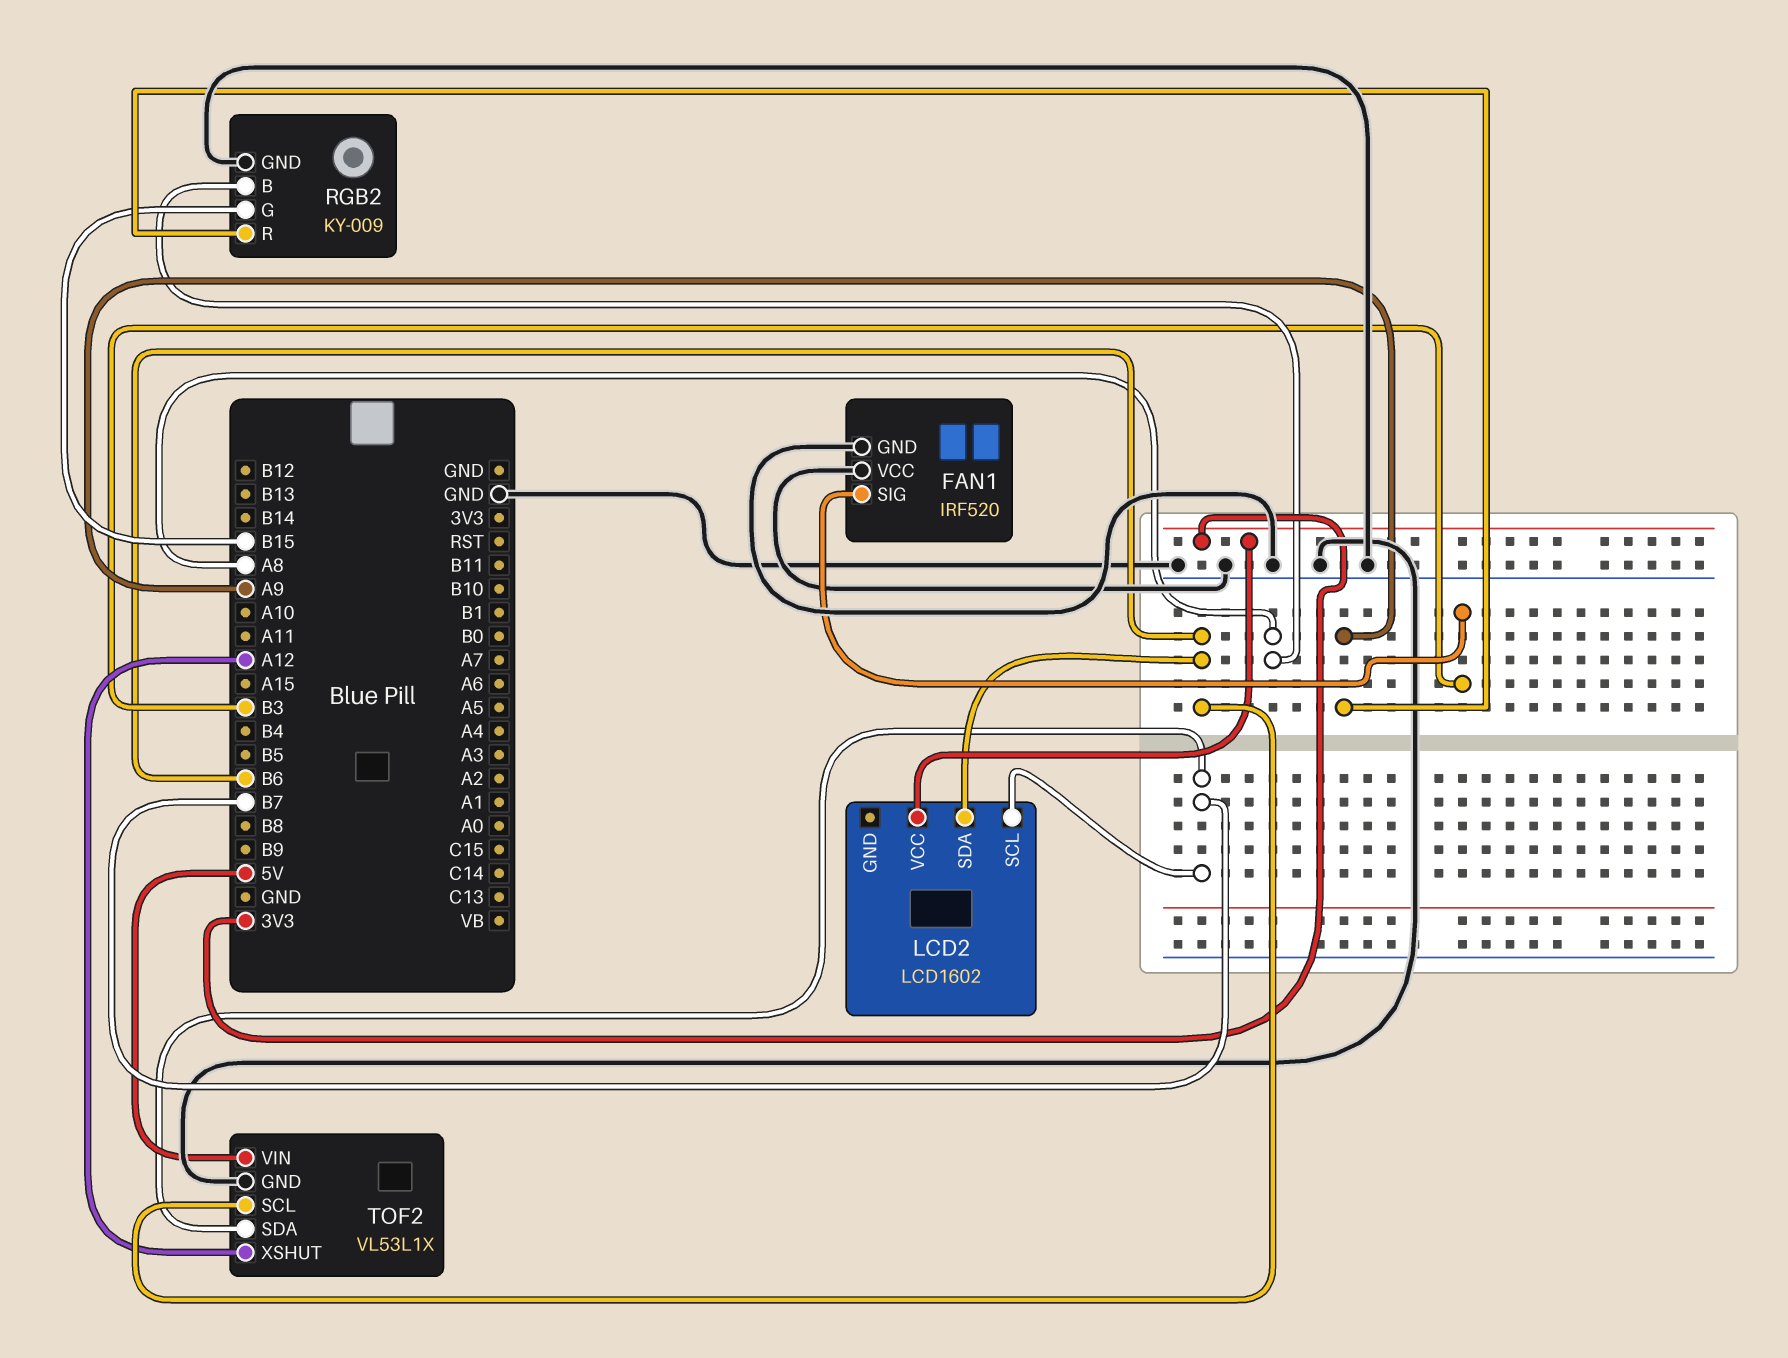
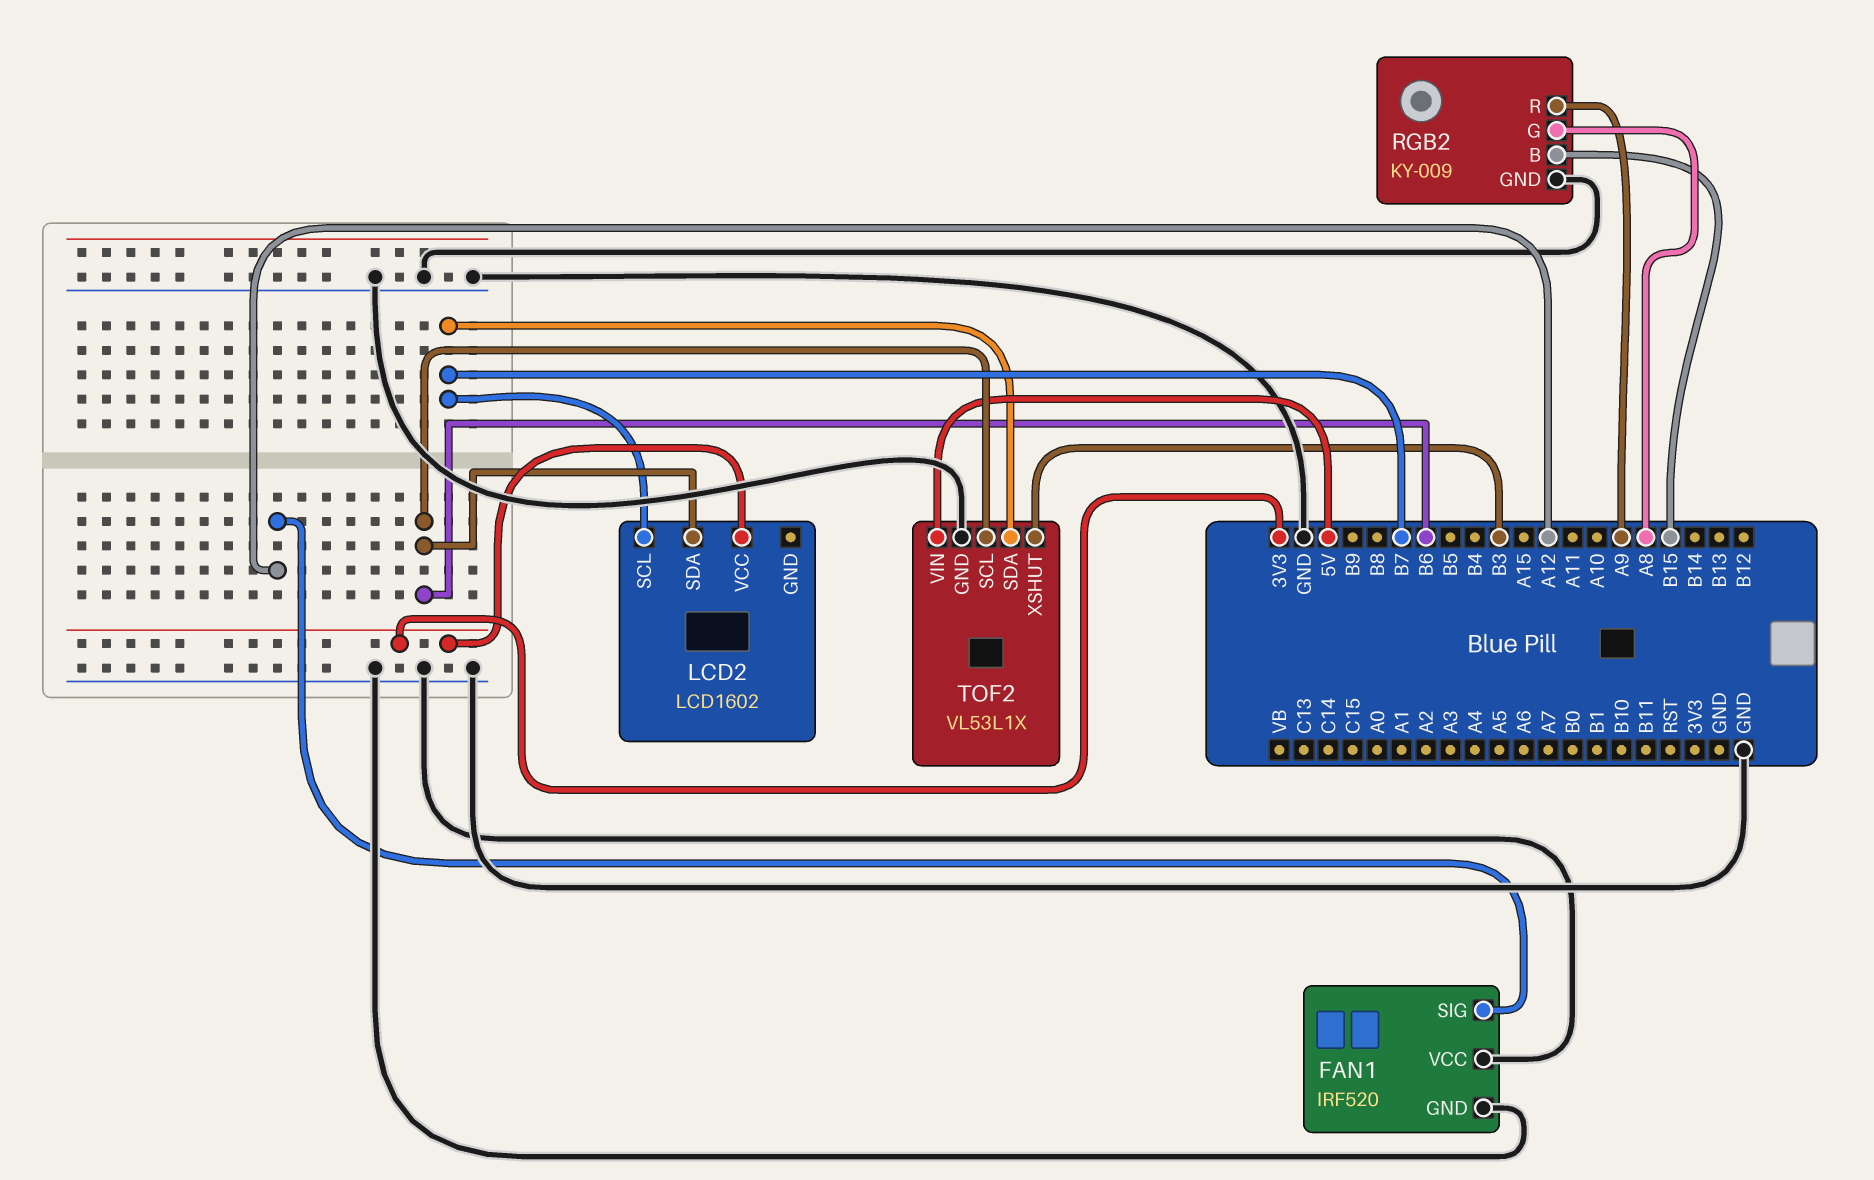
FAN1 pin SIG: B3 -> A12
RGB2 pin B: A8 -> B15
RGB2 pin G: B15 -> A8
TOF2 pin XSHUT: A12 -> B3

